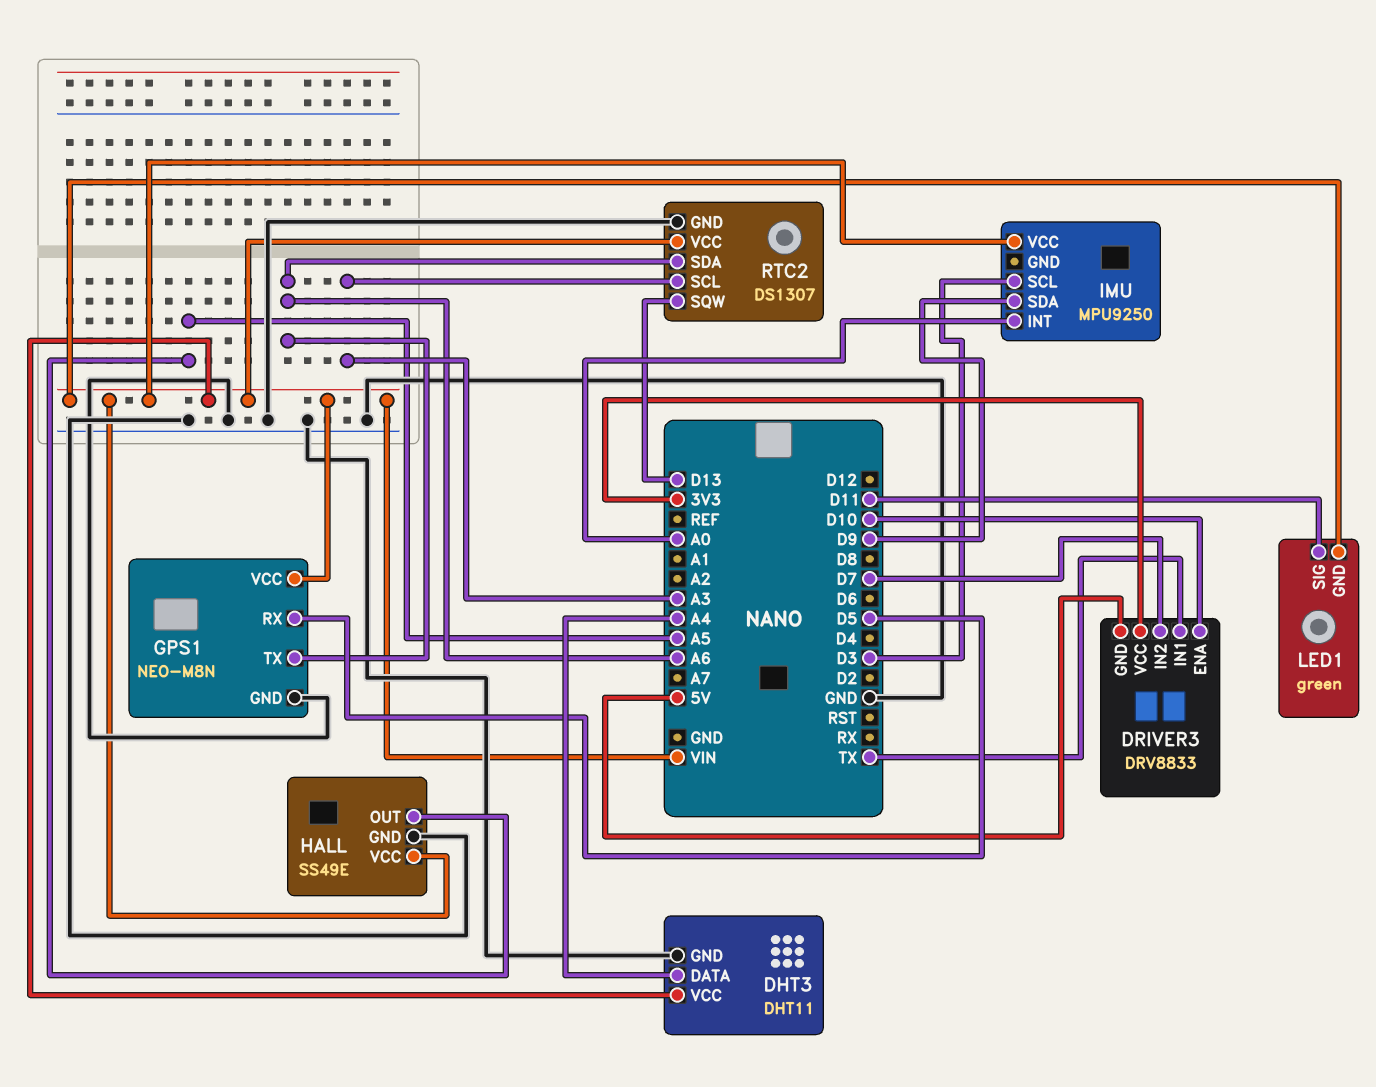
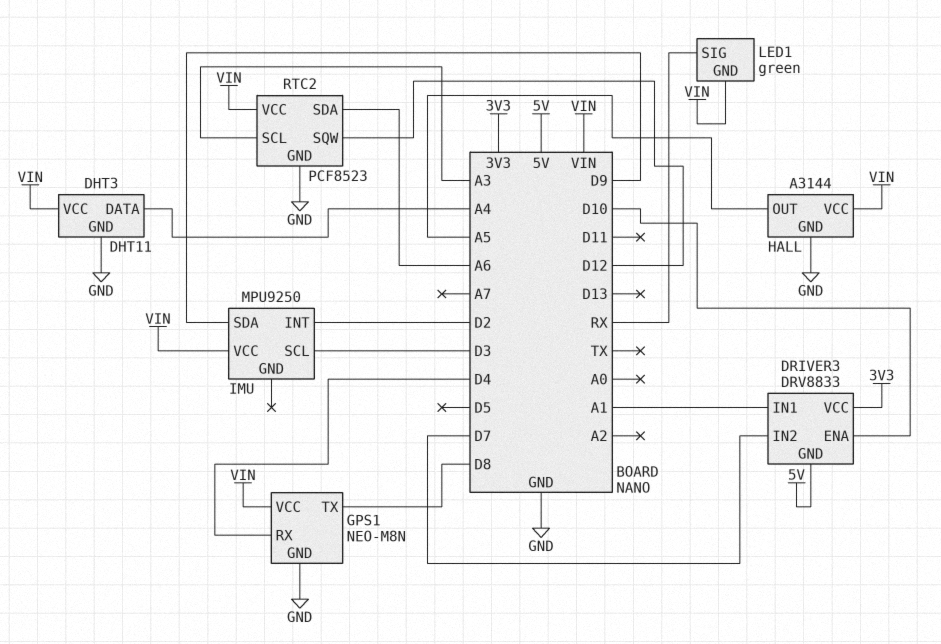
DRIVER3 pin IN1: TX -> A1
GPS1 pin RX: D5 -> D4
GPS1 pin TX: A6 -> D8
HALL: SS49E -> A3144
IMU pin INT: A0 -> D2
LED1 pin SIG: D11 -> RX
RTC2: DS1307 -> PCF8523
RTC2 pin SQW: D13 -> D12

